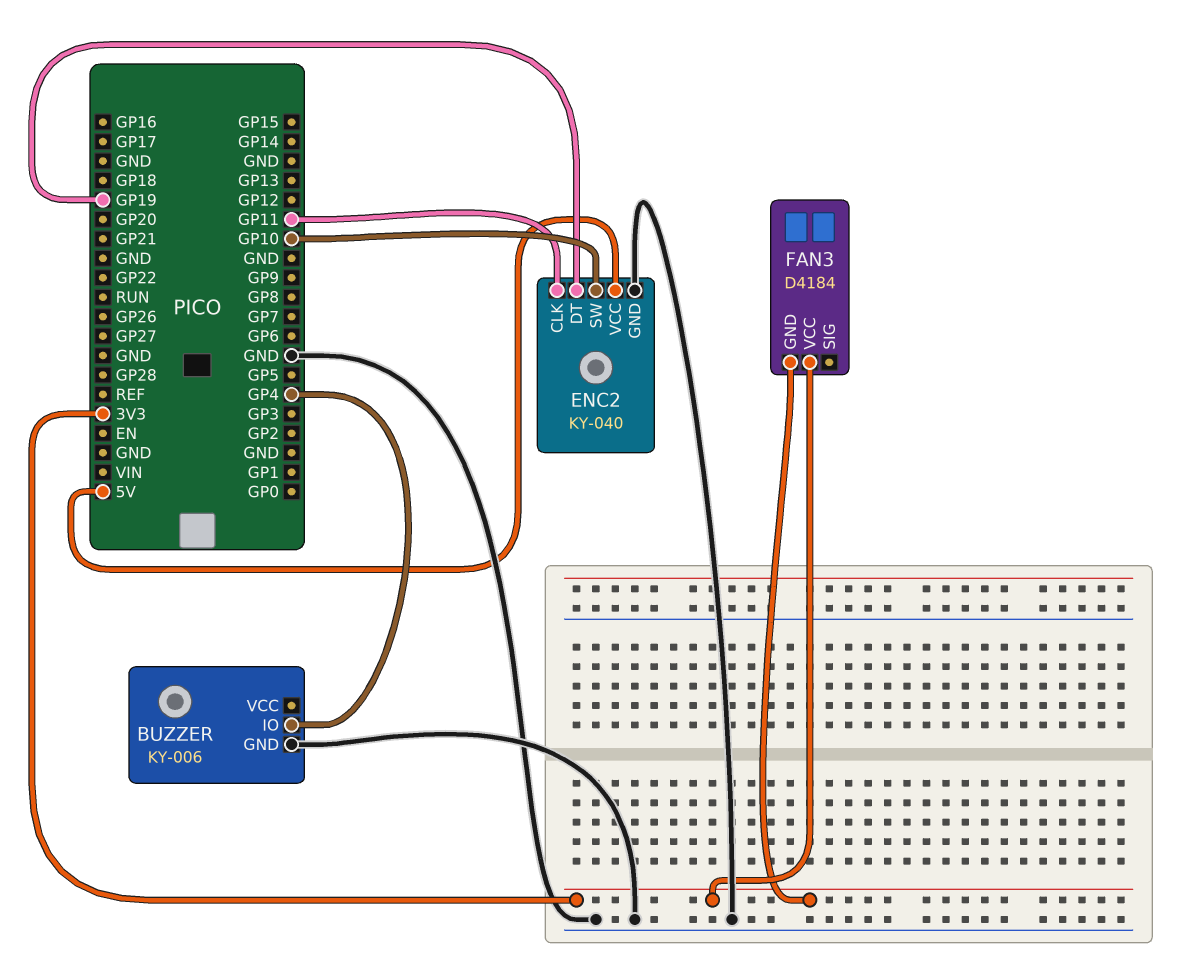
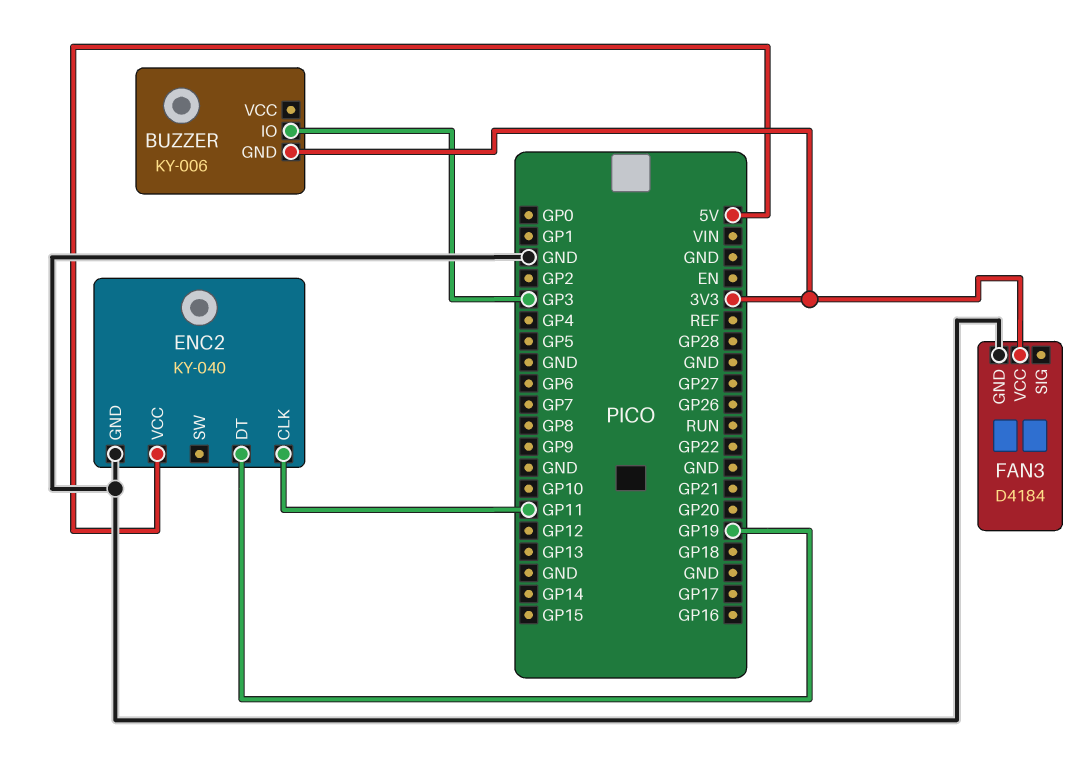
BUZZER pin GND: GND -> 3V3
BUZZER pin IO: GP4 -> GP3
ENC2 pin SW: GP10 -> none
FAN3 pin GND: 3V3 -> GND

